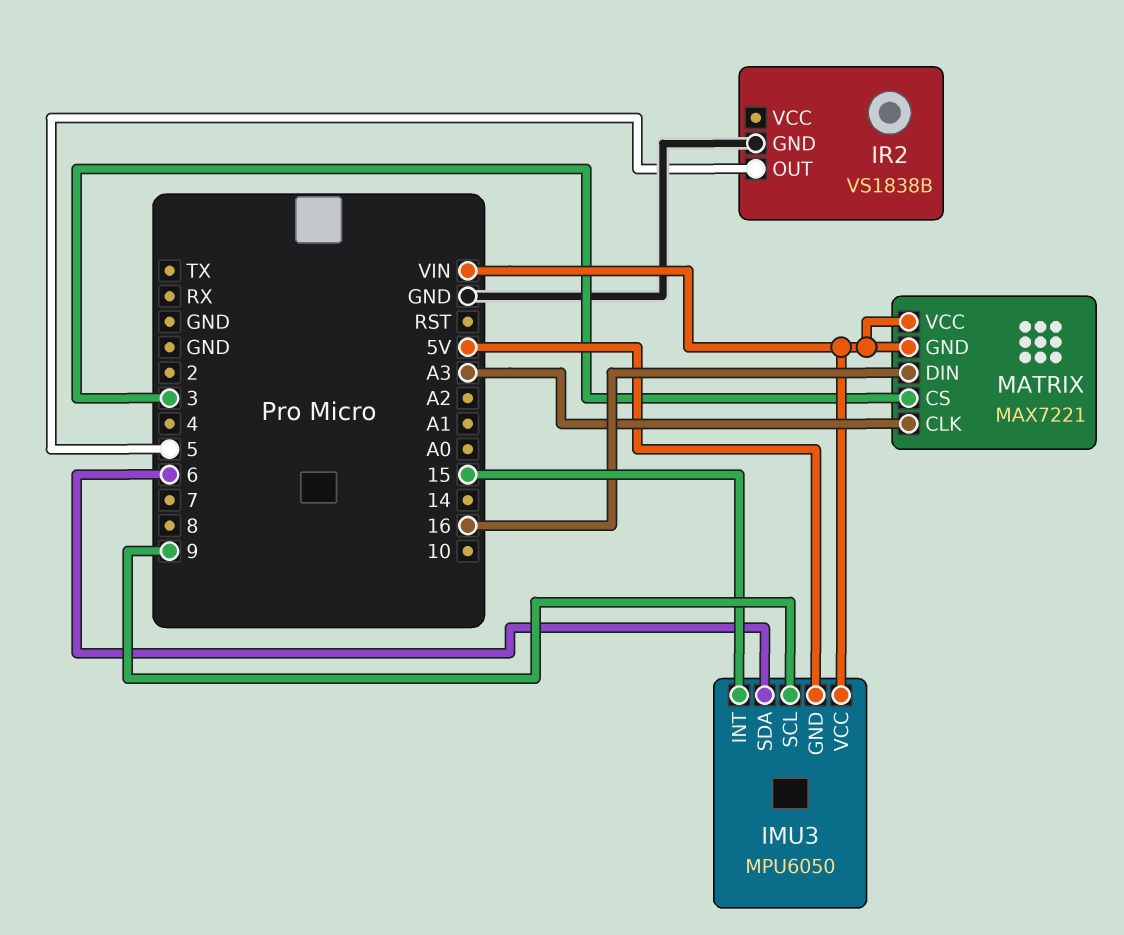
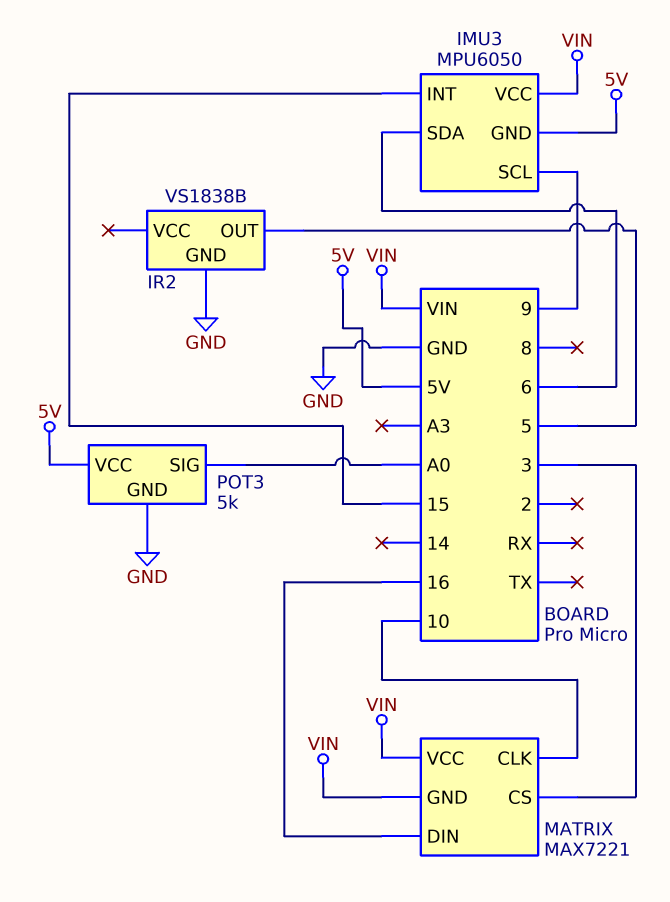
MATRIX pin CLK: A3 -> 10
POT3: none -> 5k
POT3 pin GND: none -> GND
POT3 pin SIG: none -> A0
POT3 pin VCC: none -> 5V

